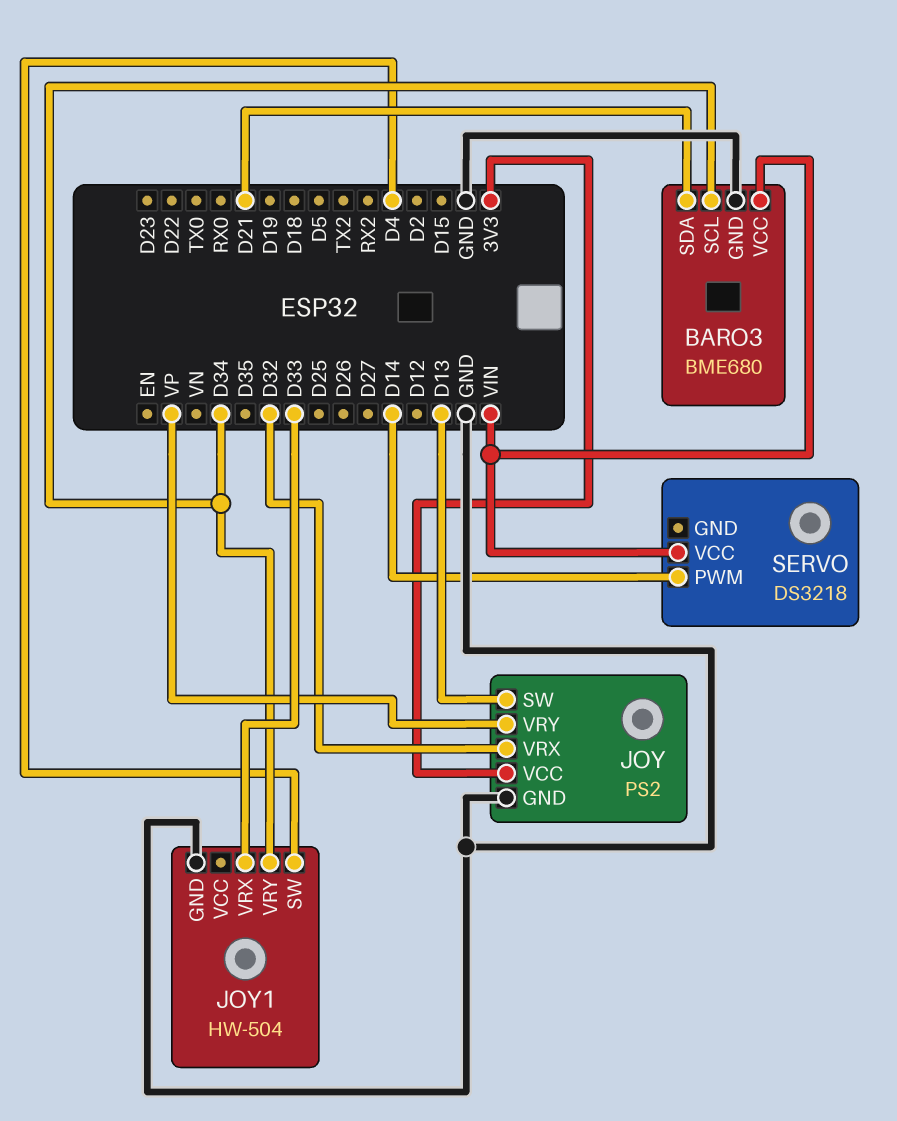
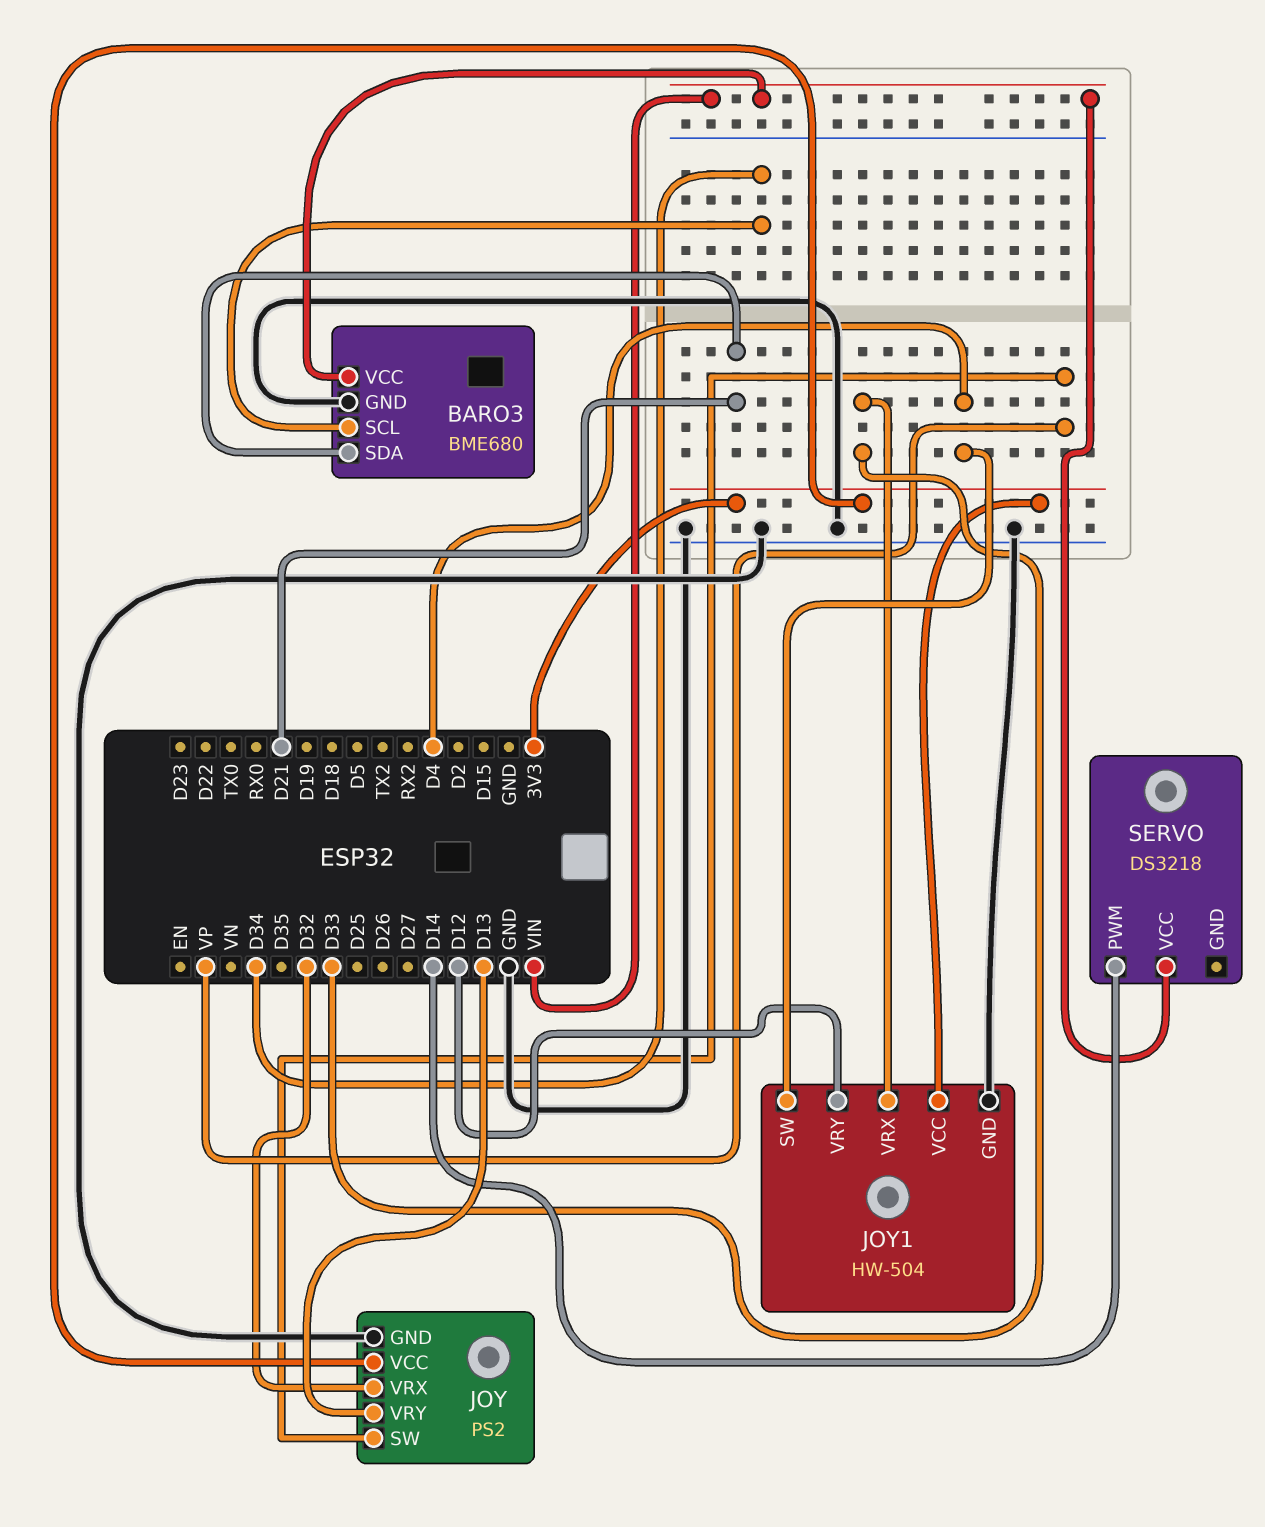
JOY pin SW: D13 -> VP
JOY pin VRY: VP -> D13
JOY1 pin VCC: none -> 3V3
JOY1 pin VRY: D34 -> D12

